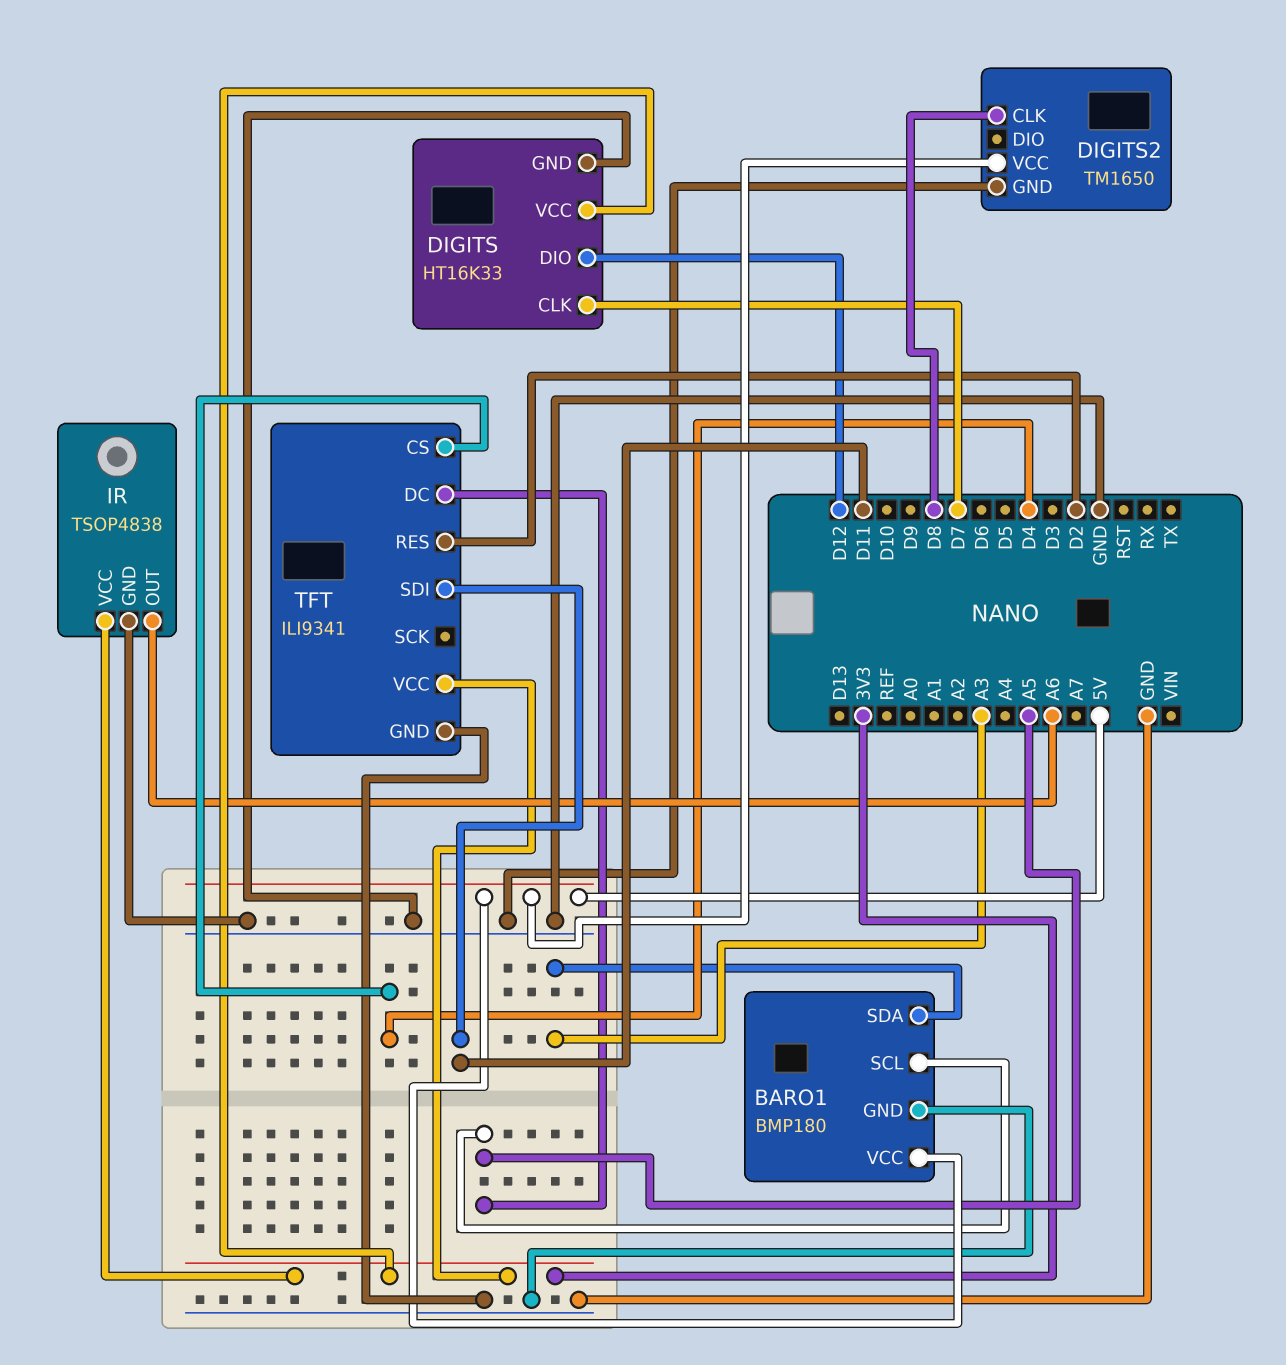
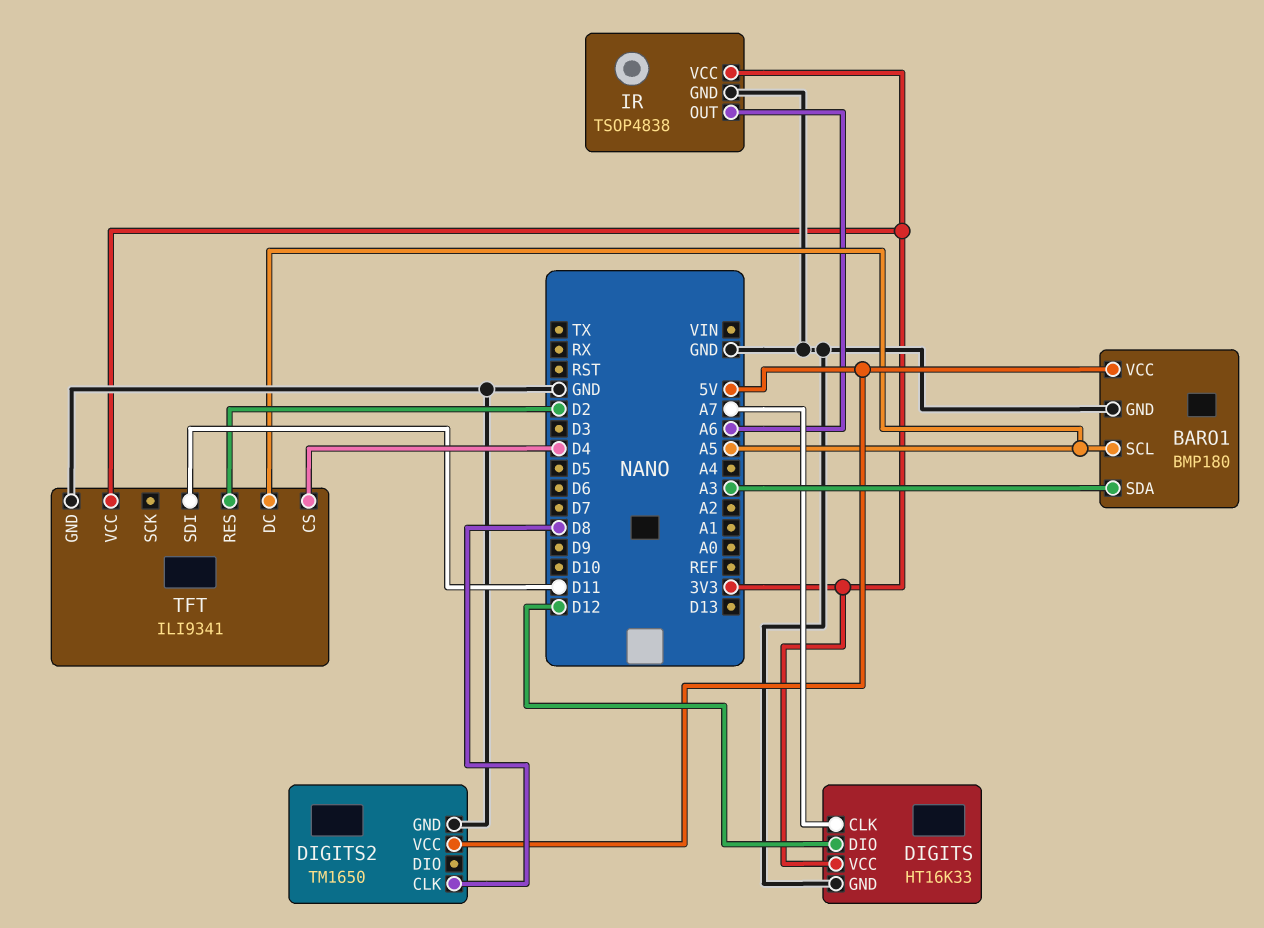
DIGITS pin CLK: D7 -> A7

